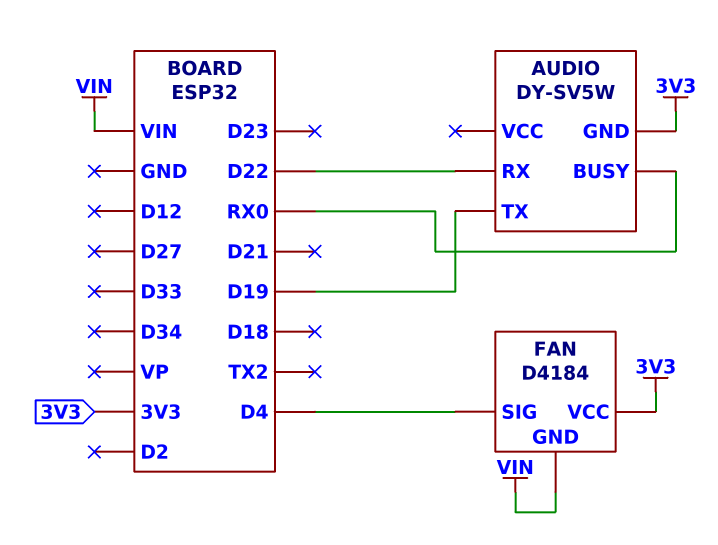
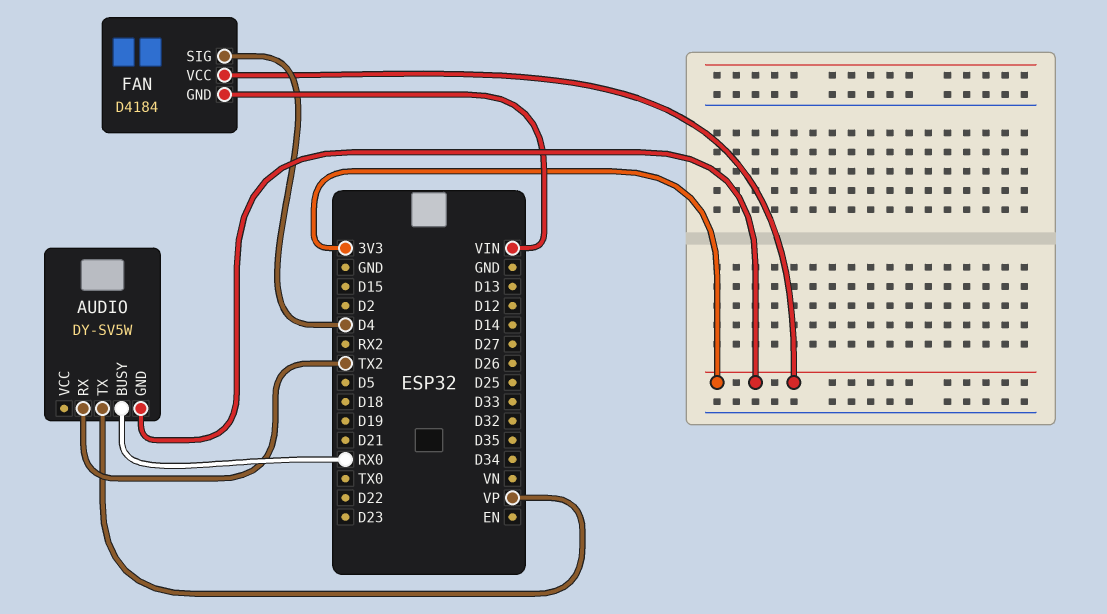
AUDIO pin RX: D22 -> TX2
AUDIO pin TX: D19 -> VP

